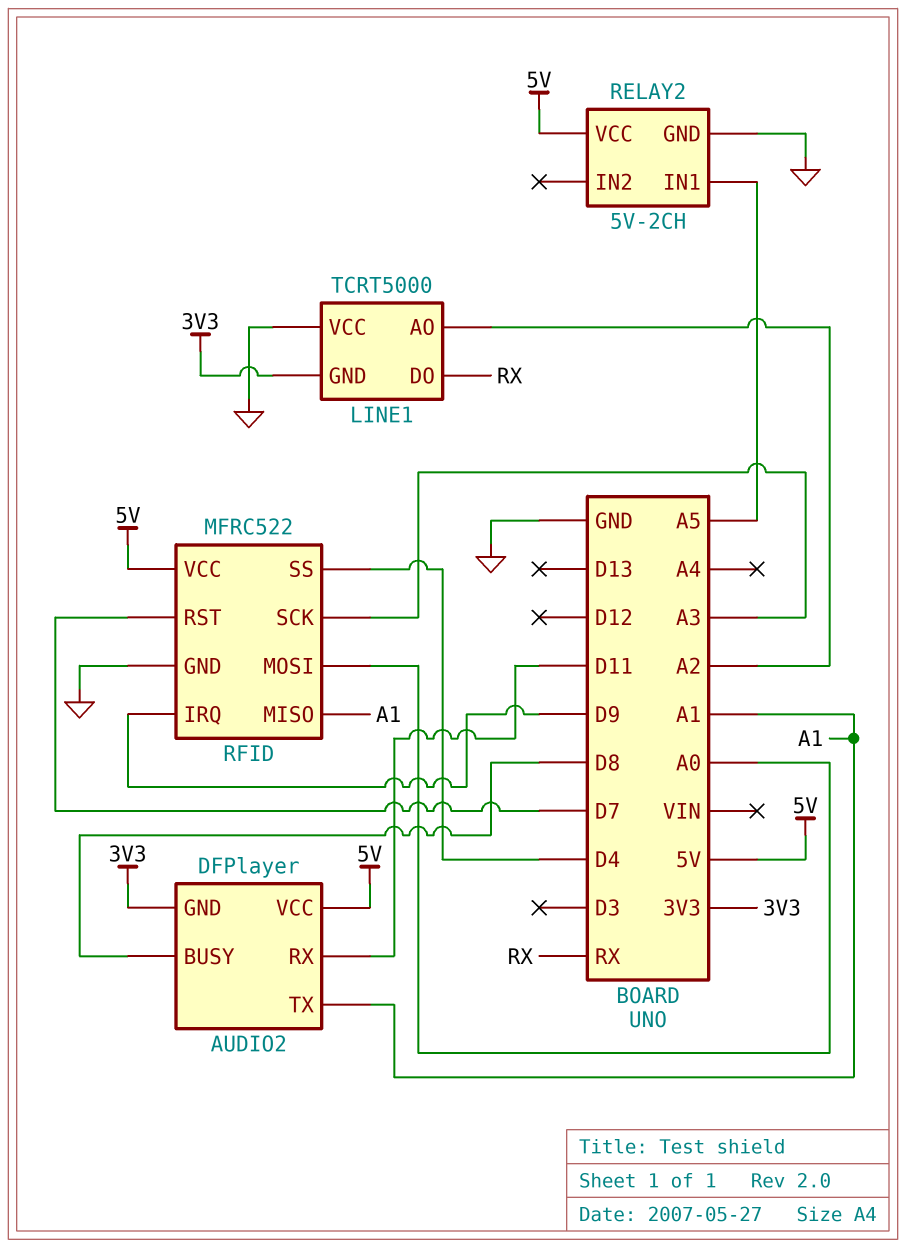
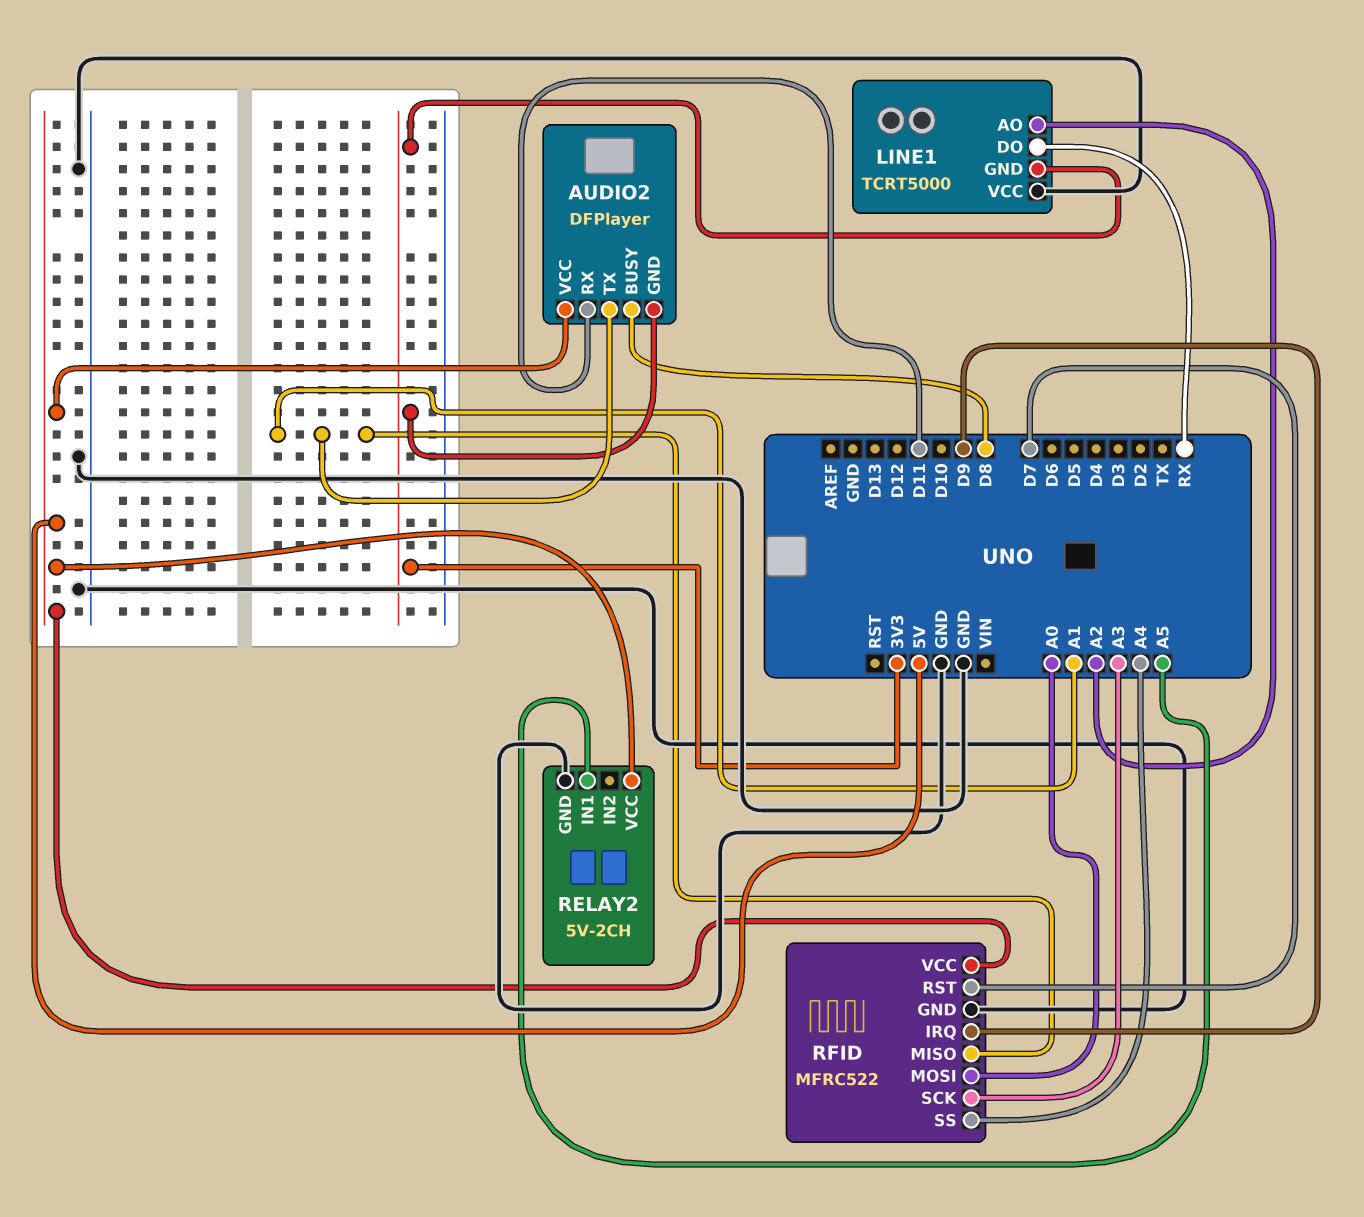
RFID pin SS: D4 -> A4

